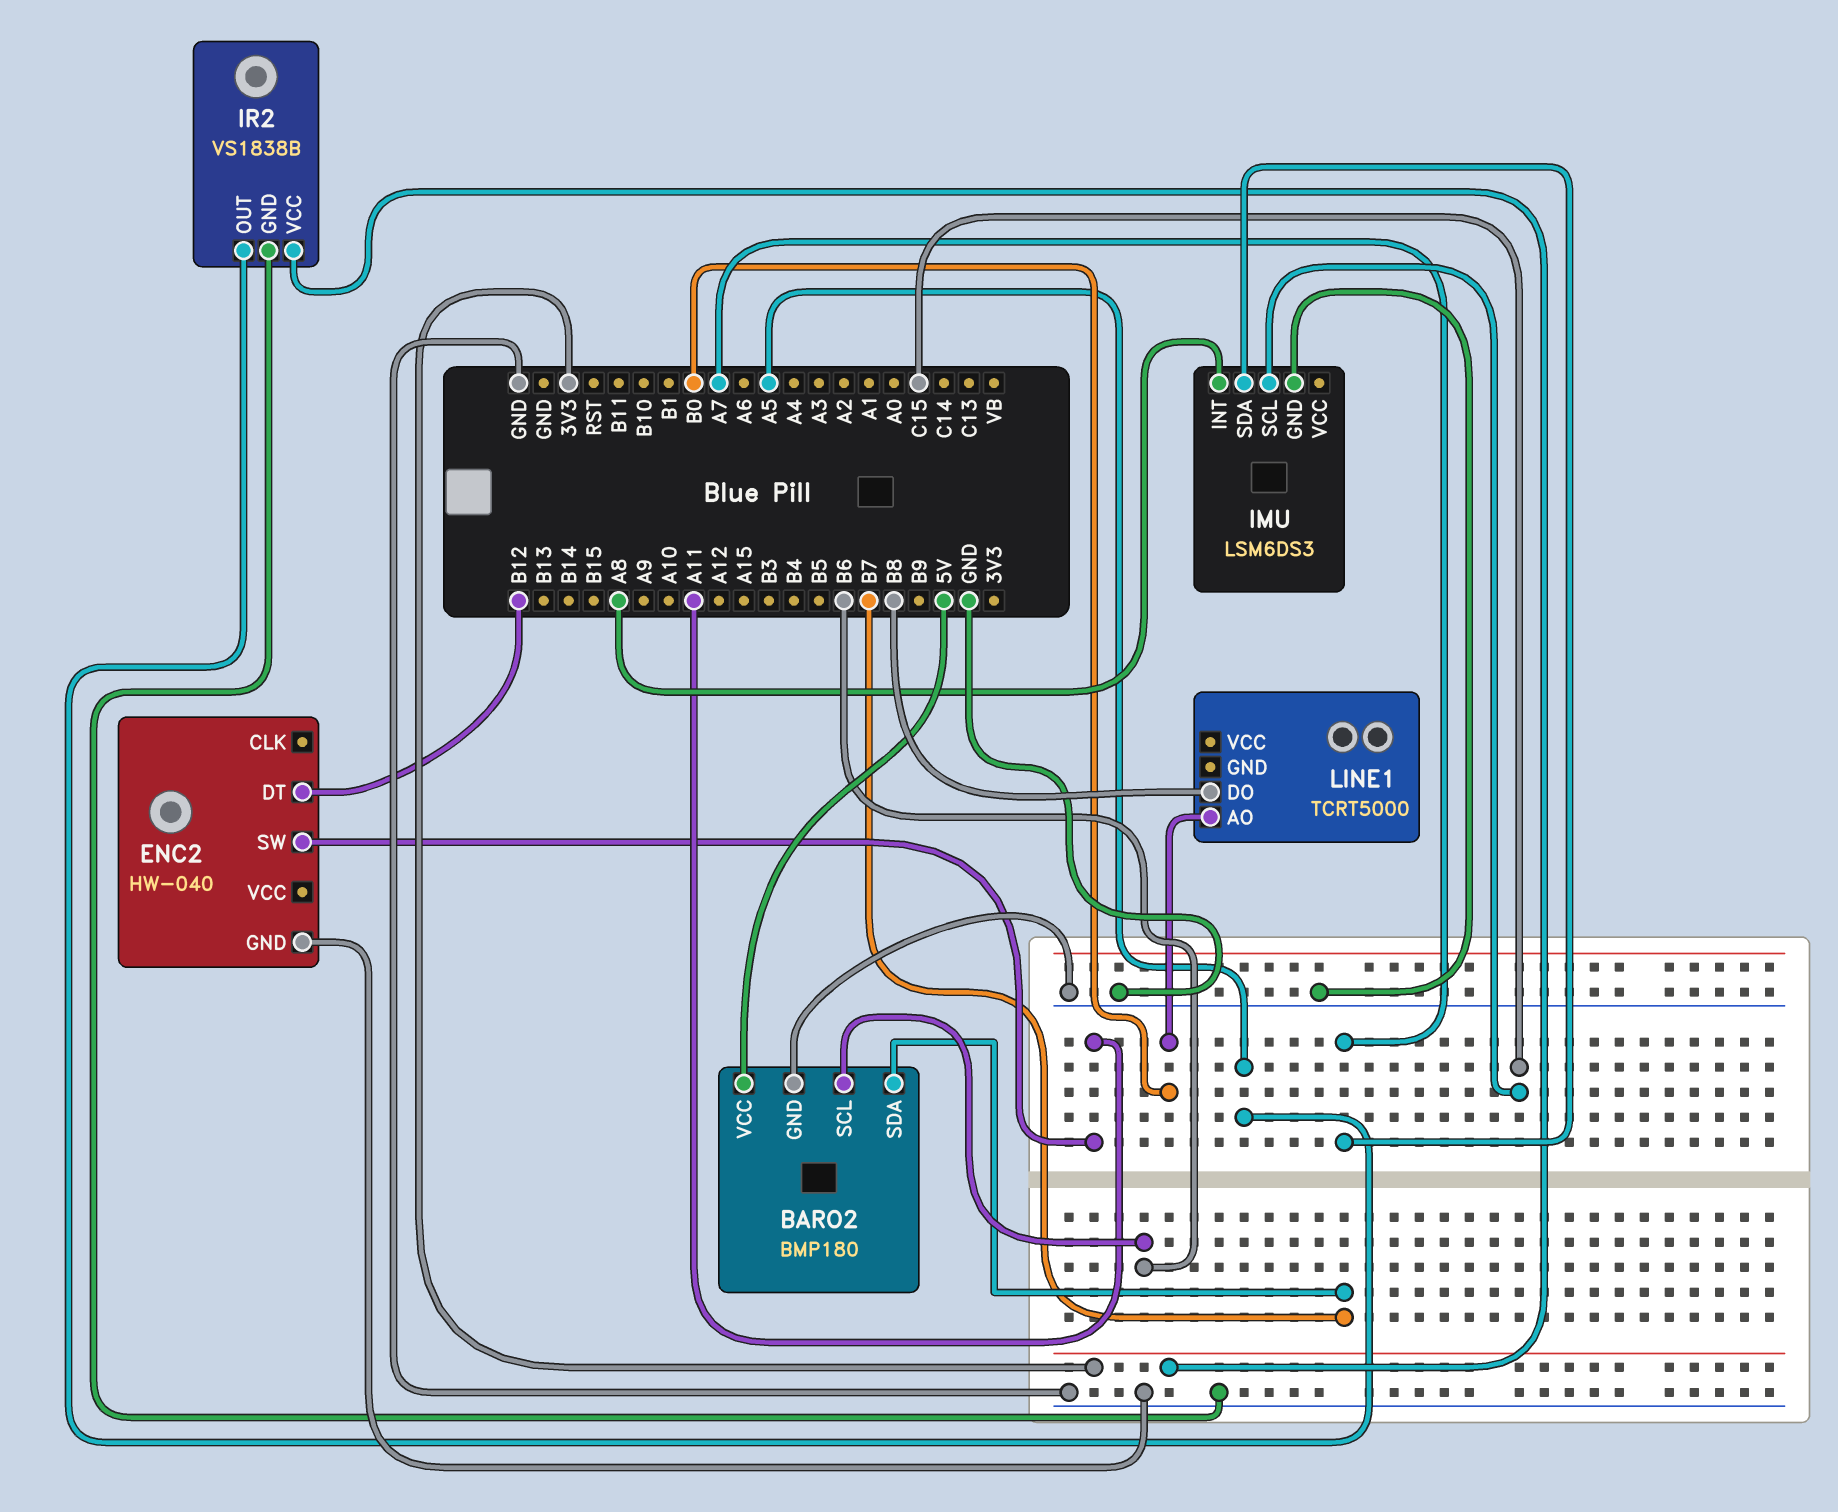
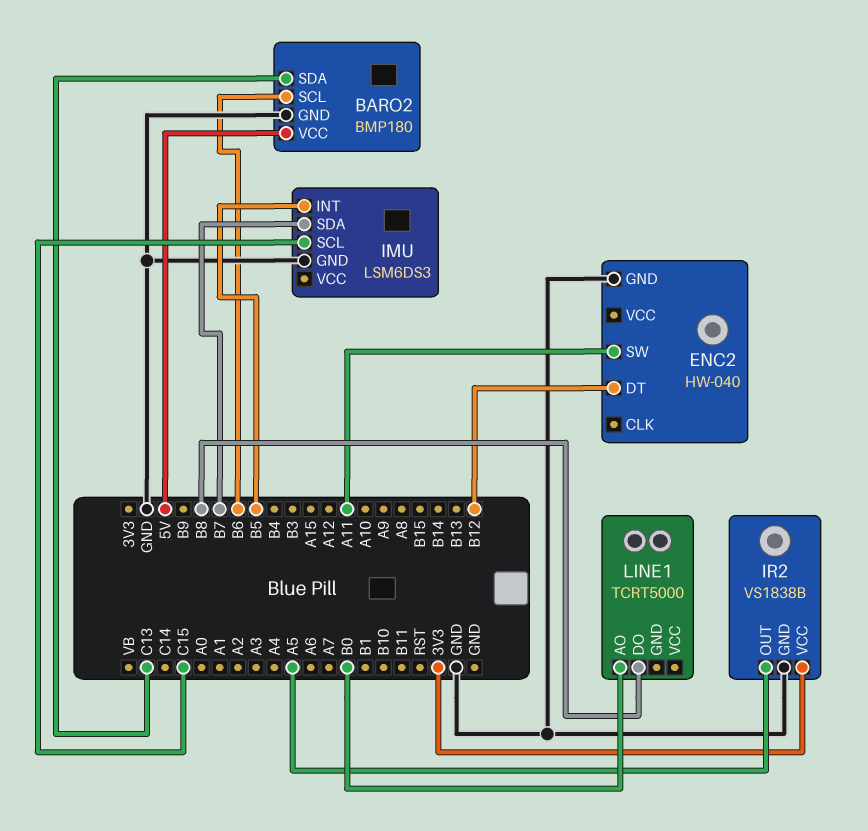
BARO2 pin SDA: B7 -> C13
IMU pin INT: A8 -> B5
IMU pin SDA: A7 -> B7

